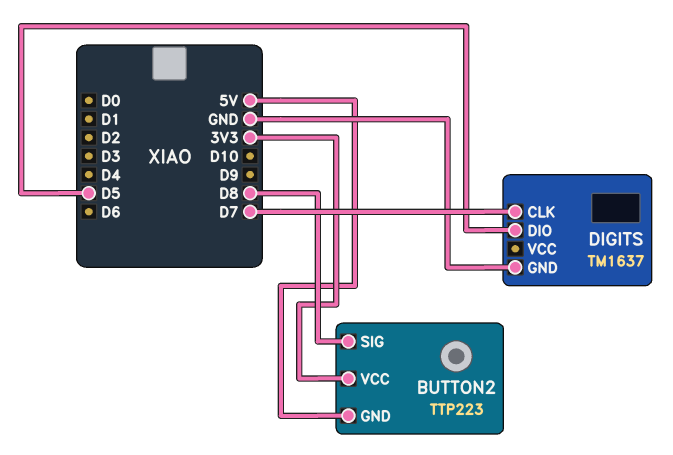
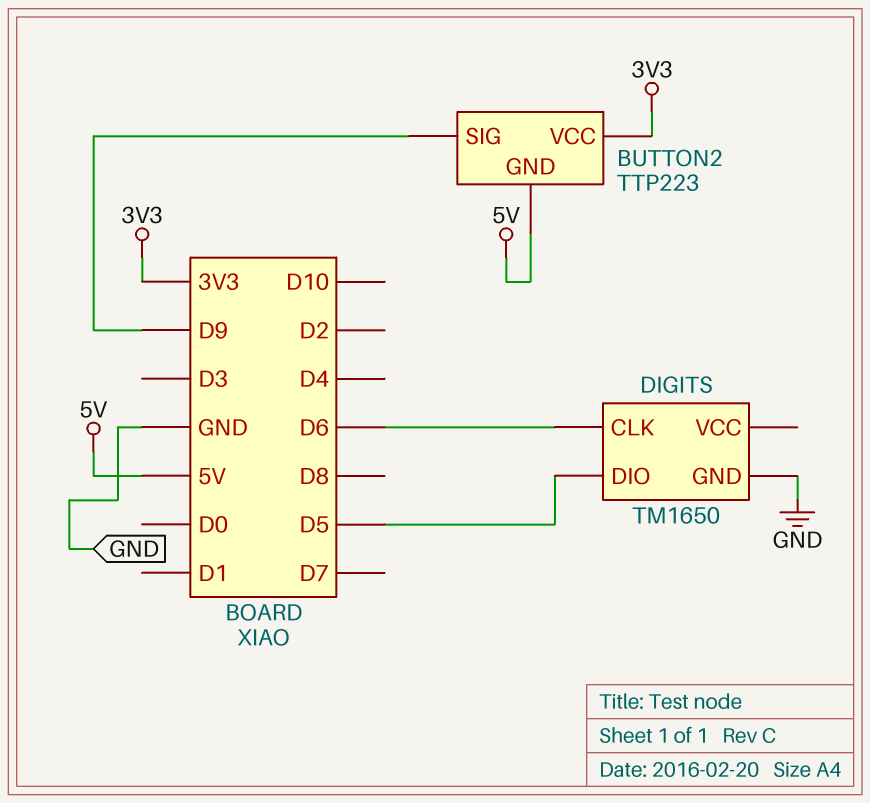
BUTTON2 pin SIG: D8 -> D9
DIGITS: TM1637 -> TM1650
DIGITS pin CLK: D7 -> D6

